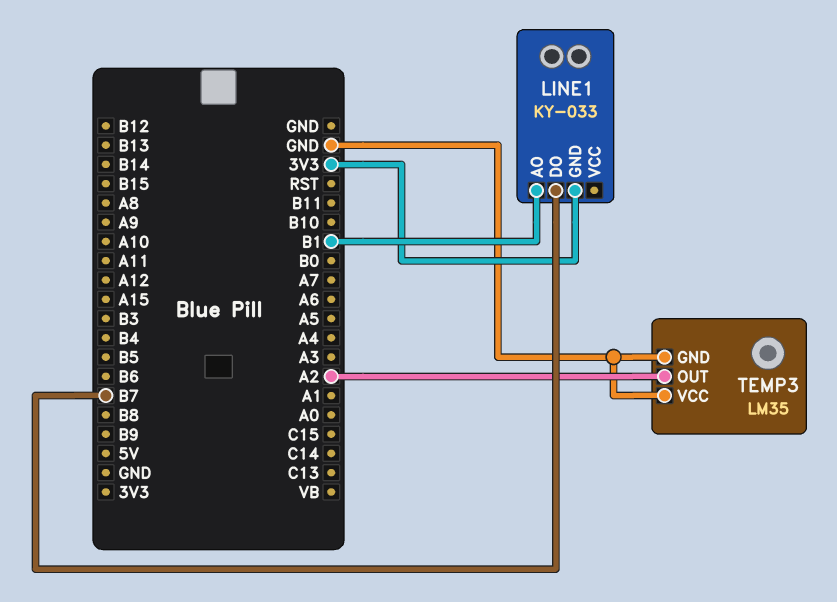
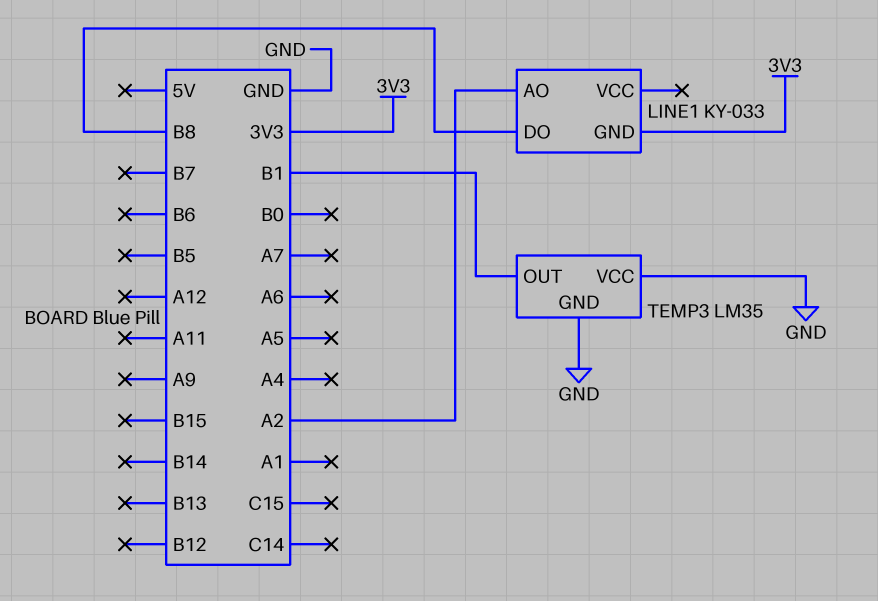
LINE1 pin AO: B1 -> A2
LINE1 pin DO: B7 -> B8
TEMP3 pin OUT: A2 -> B1

